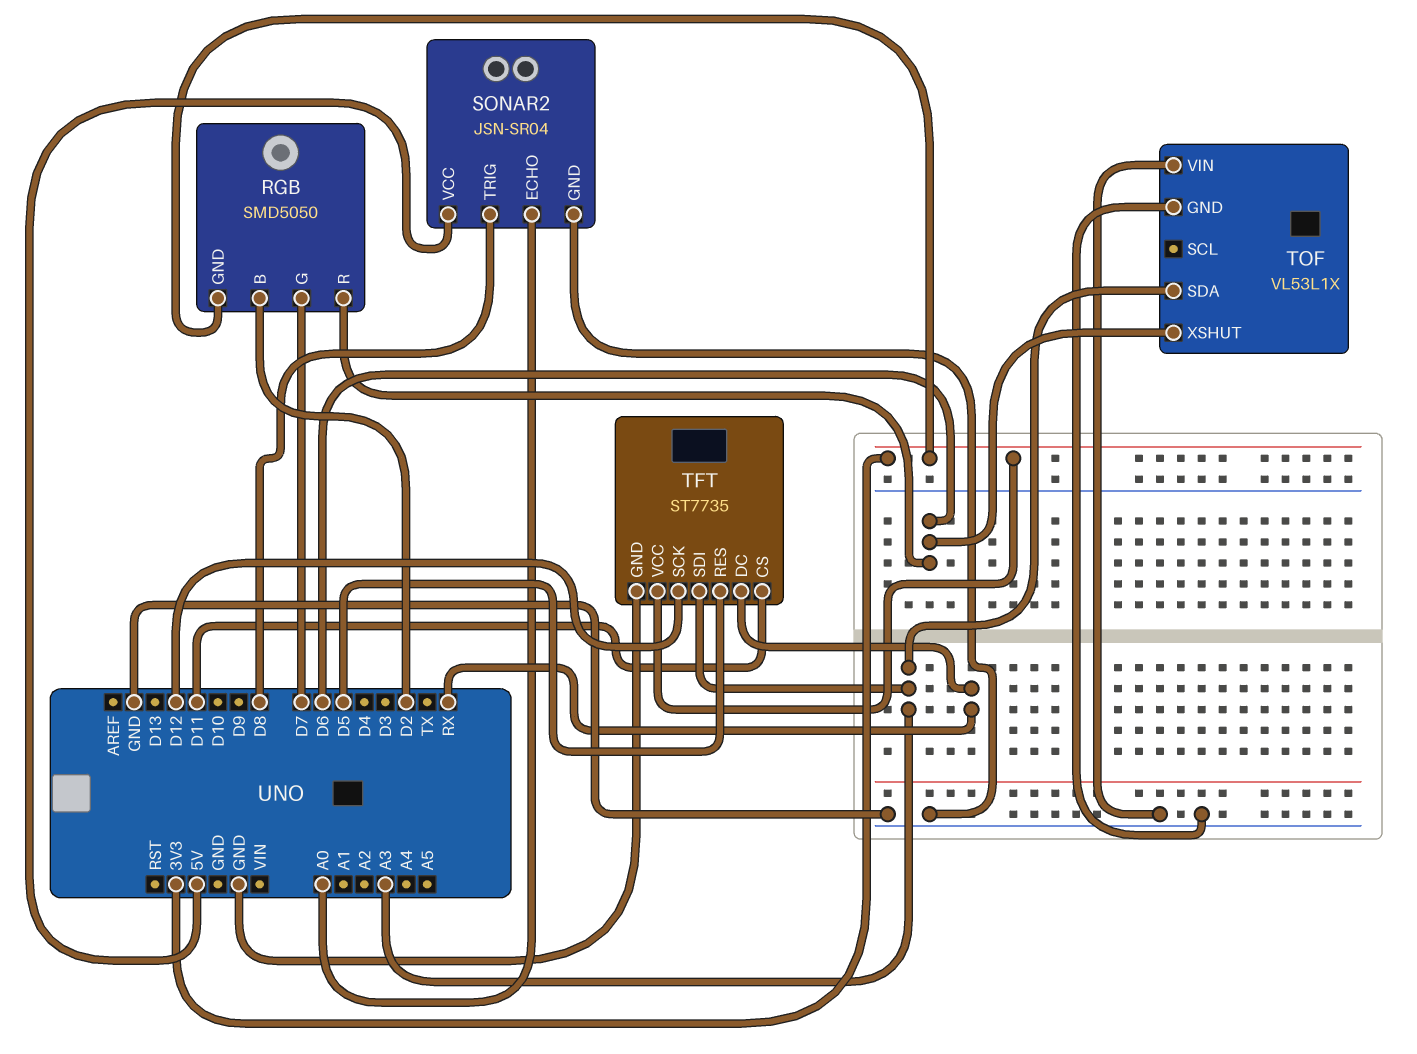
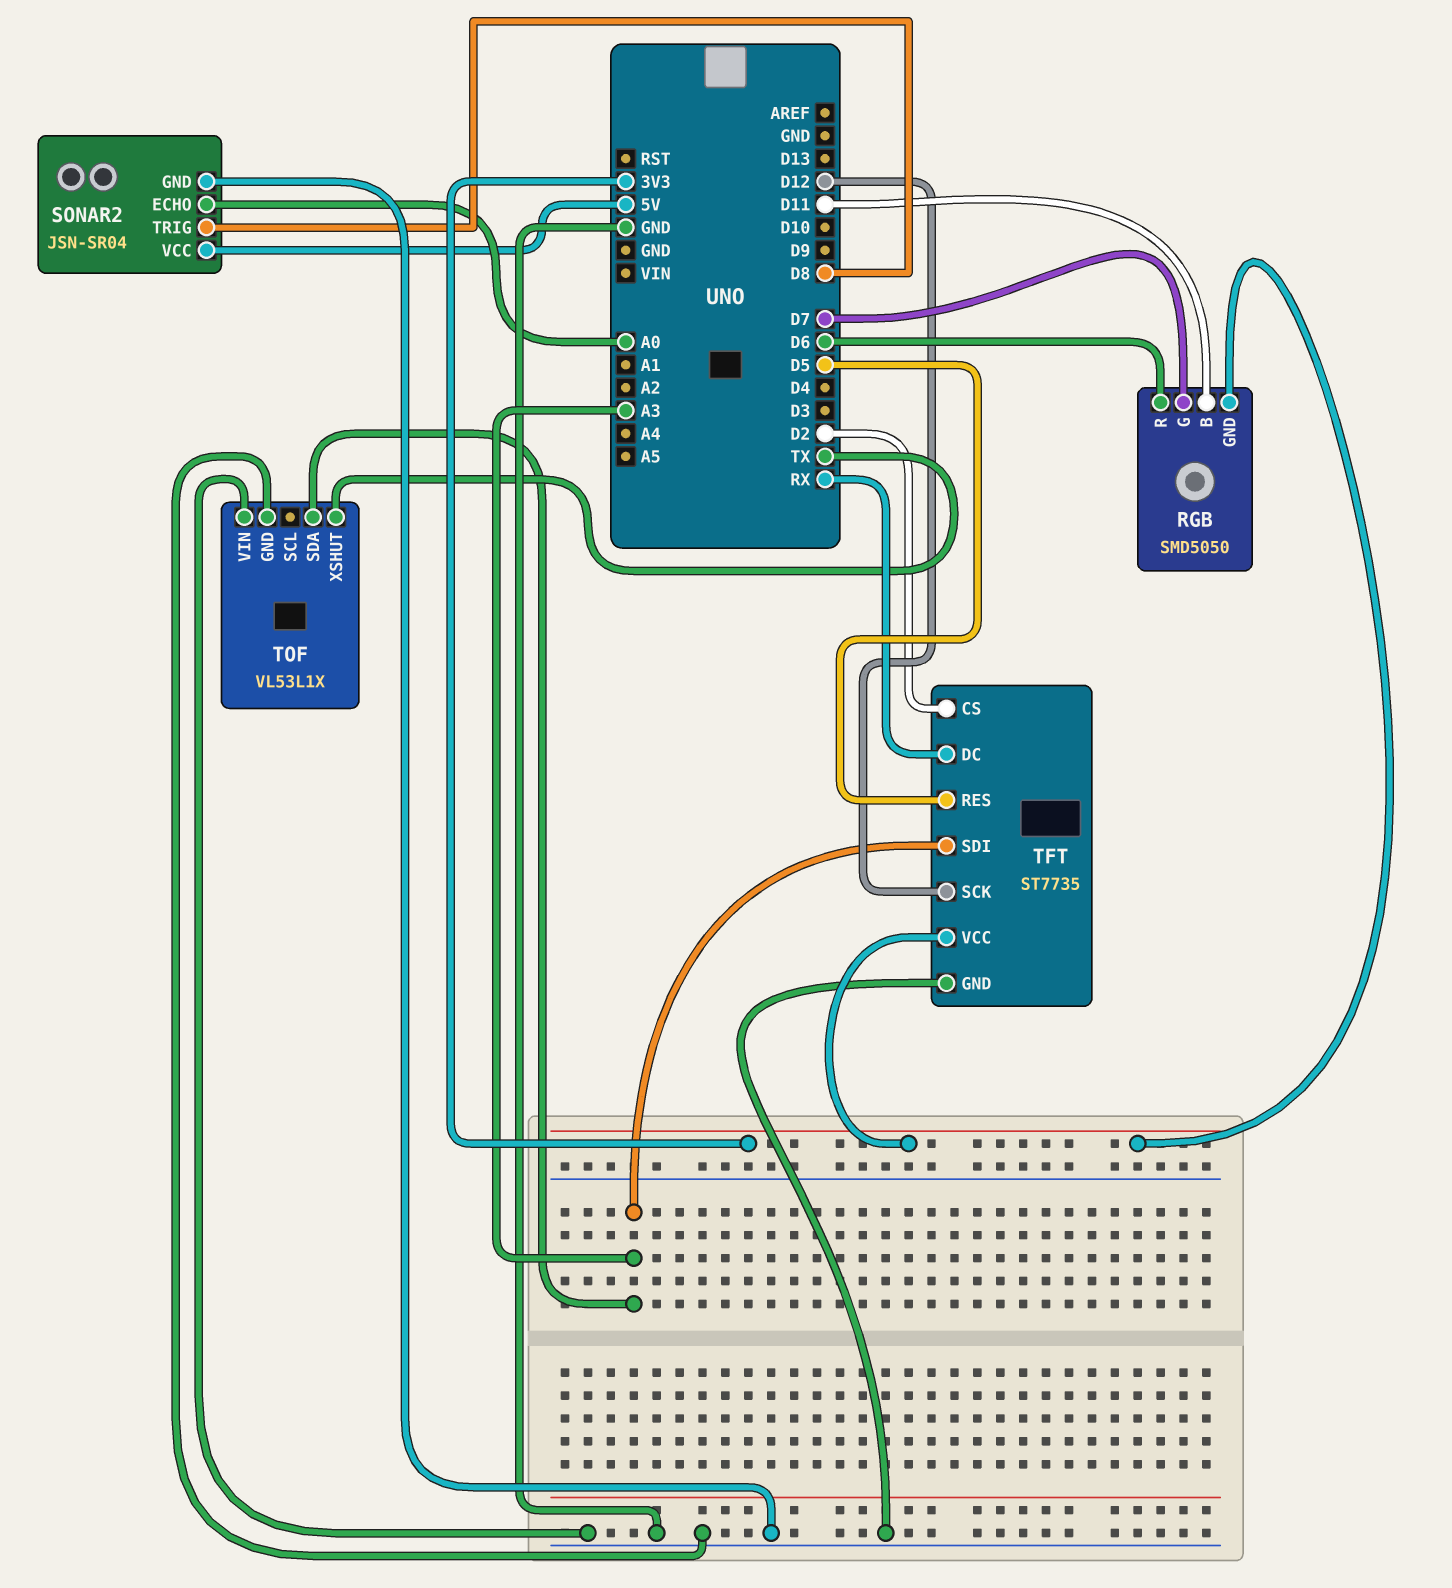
RGB pin B: D2 -> D11
TFT pin CS: D11 -> D2
TOF pin XSHUT: D6 -> TX

